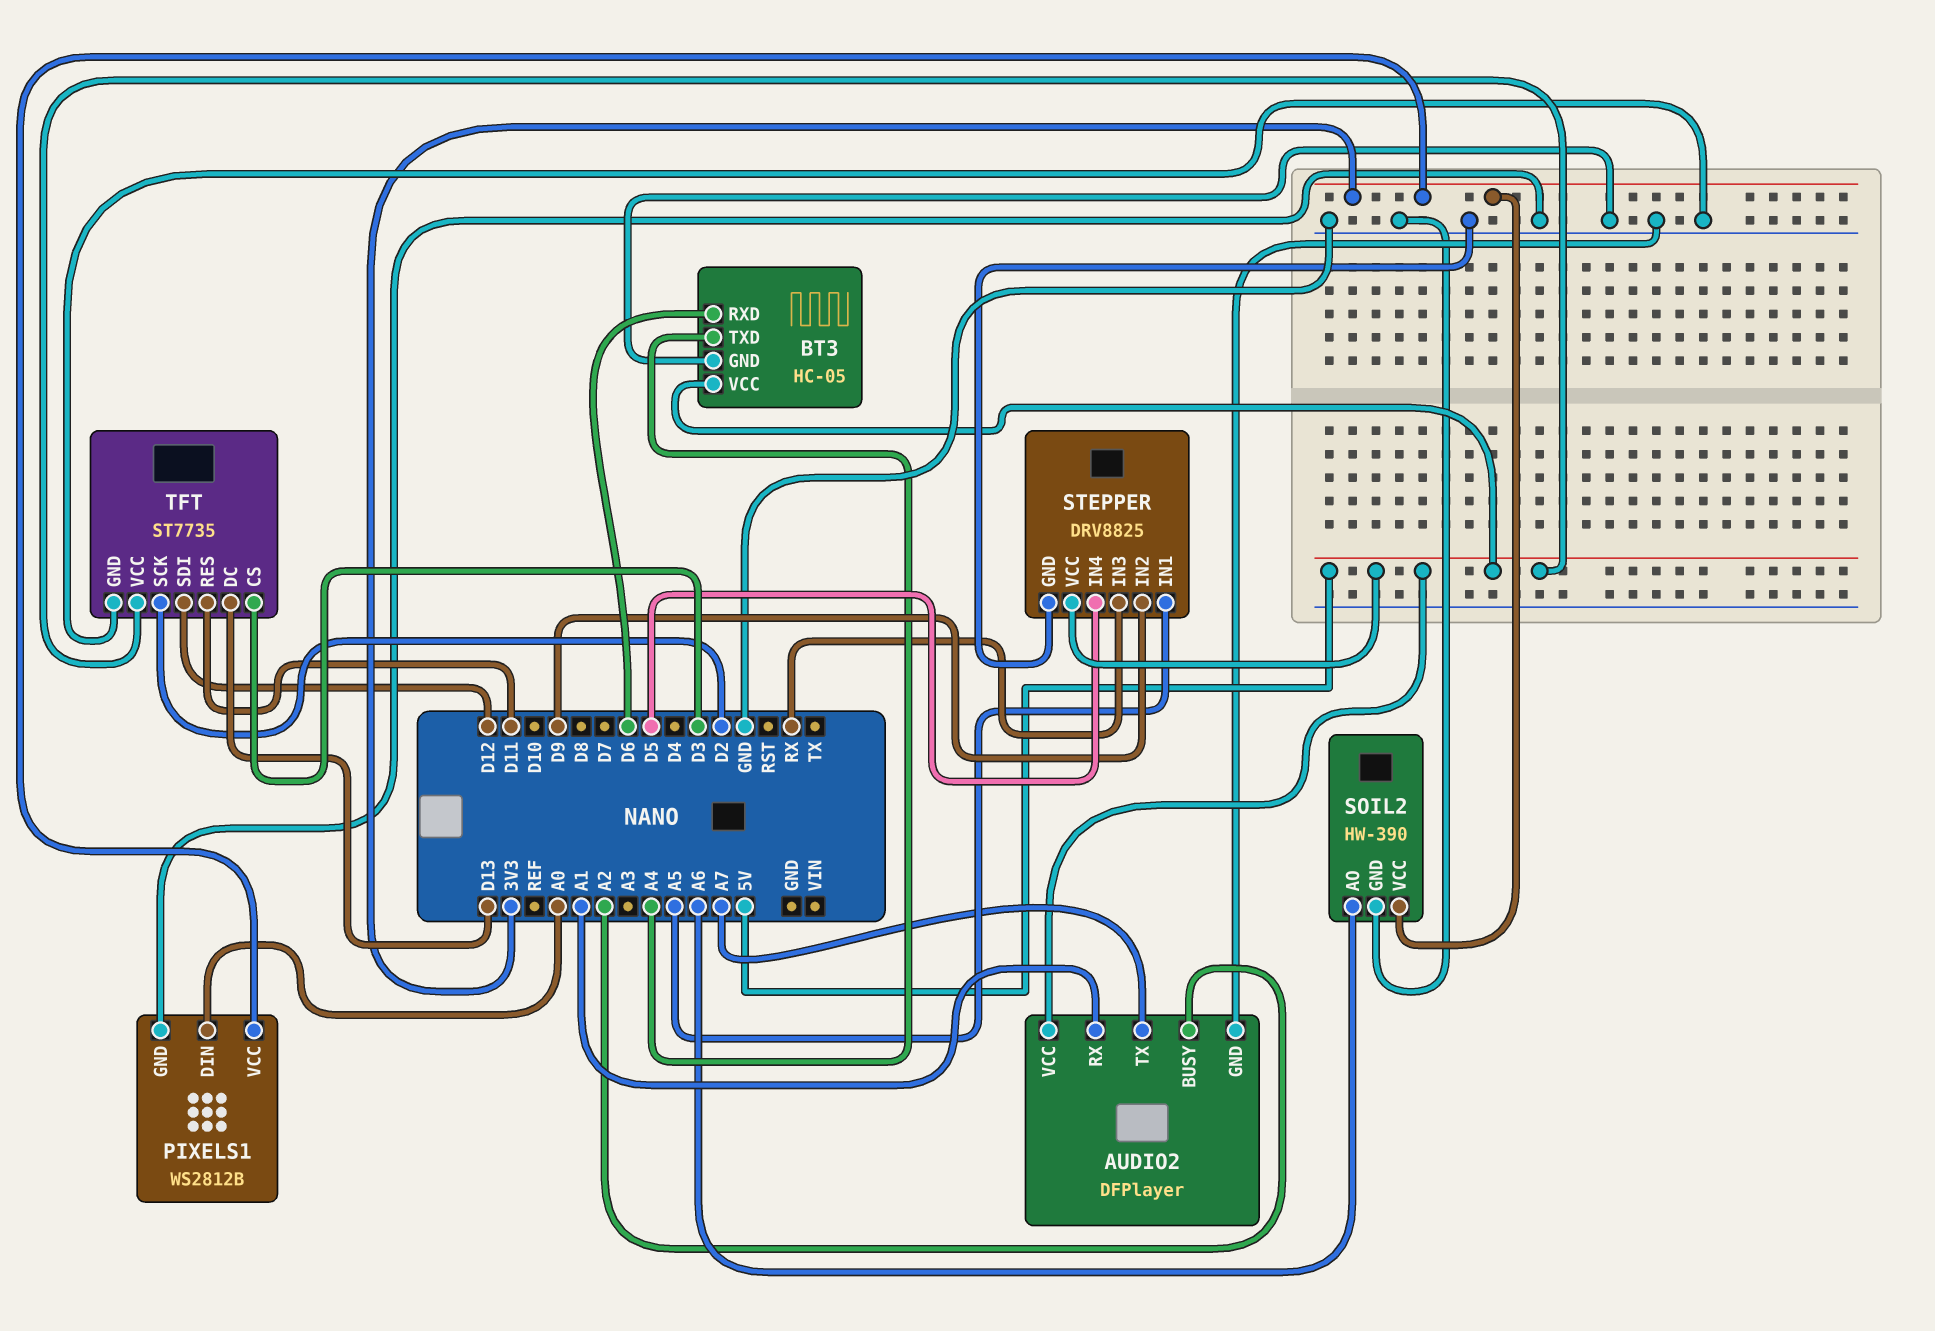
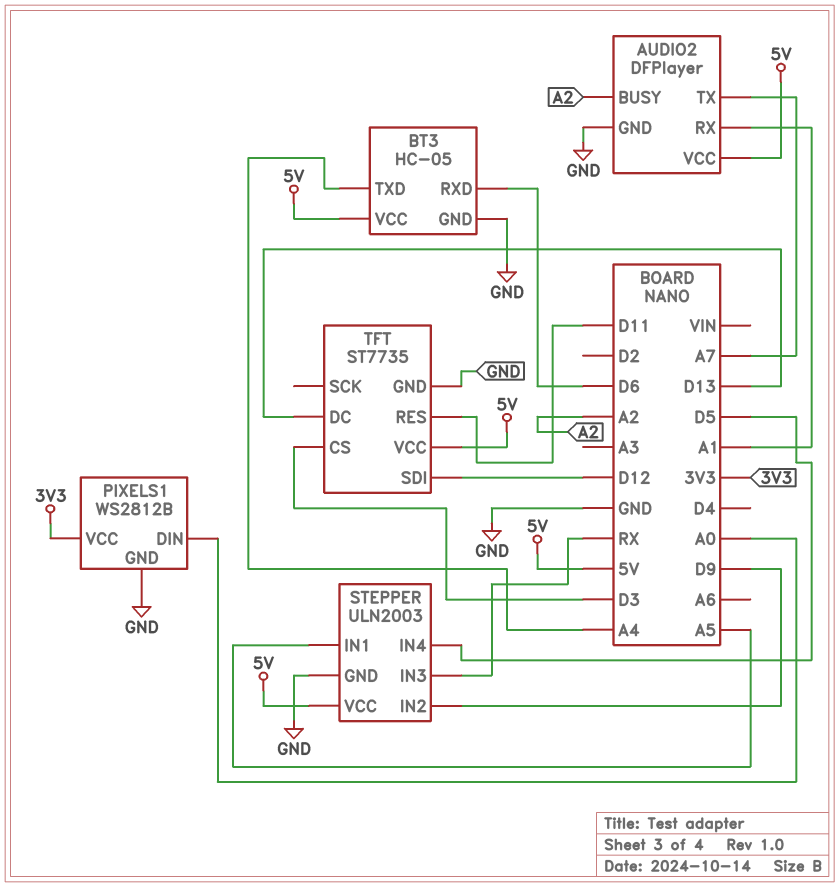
SOIL2: HW-390 -> none
SOIL2 pin AO: A6 -> none
SOIL2 pin GND: GND -> none
SOIL2 pin VCC: 3V3 -> none
STEPPER: DRV8825 -> ULN2003
TFT pin SCK: D2 -> none

